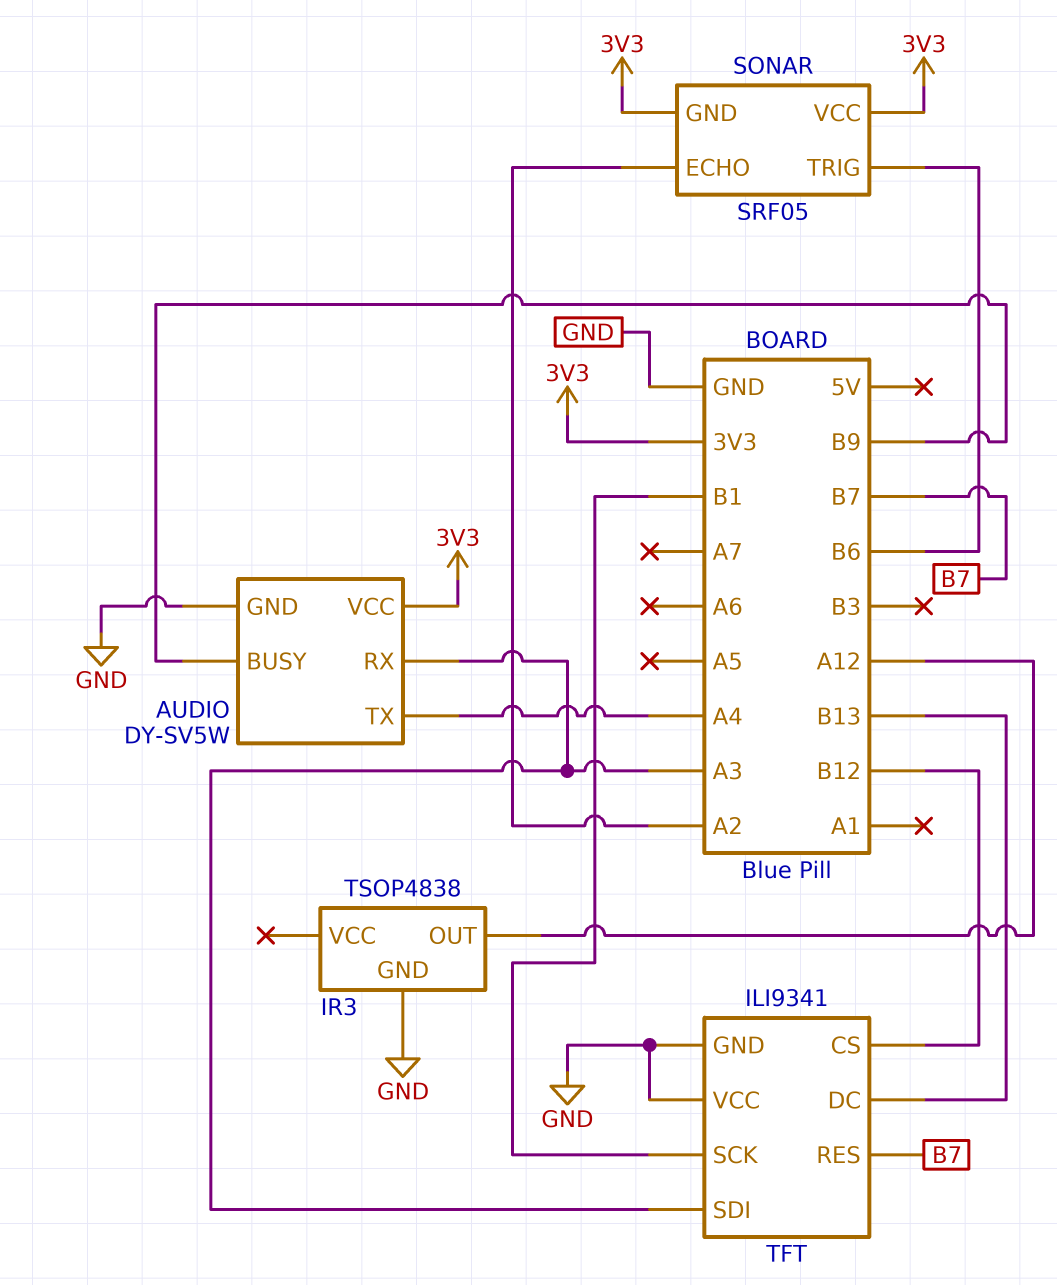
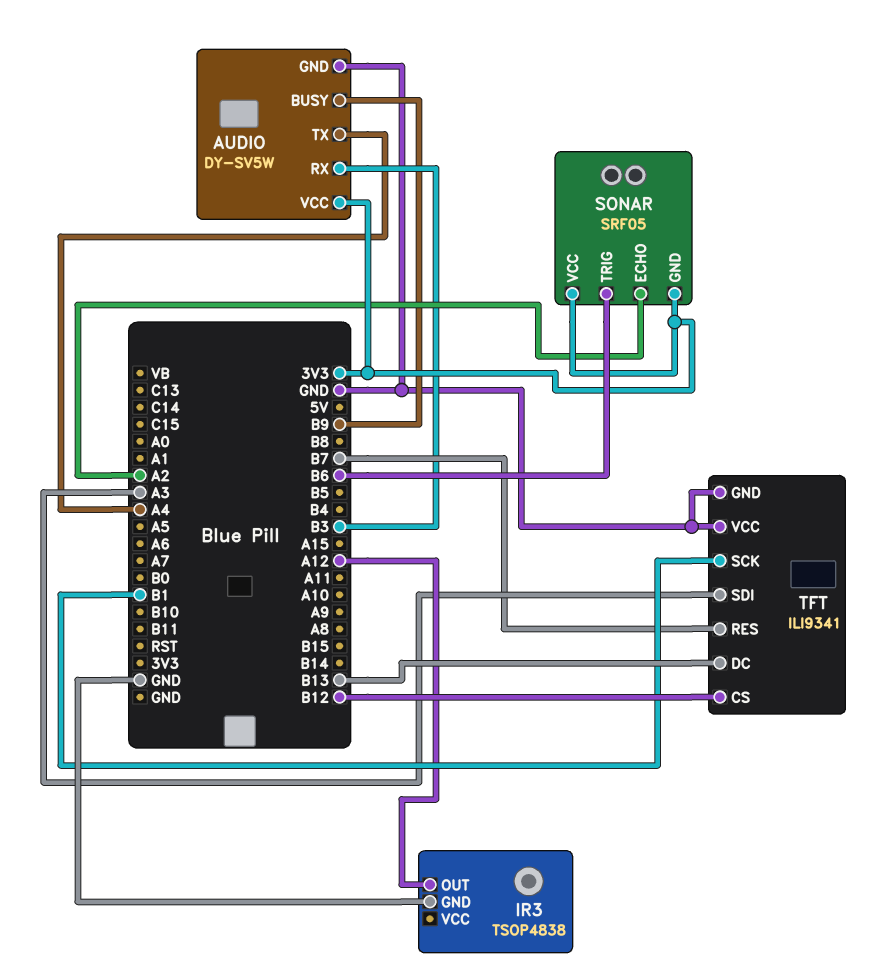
AUDIO pin RX: A3 -> B3

